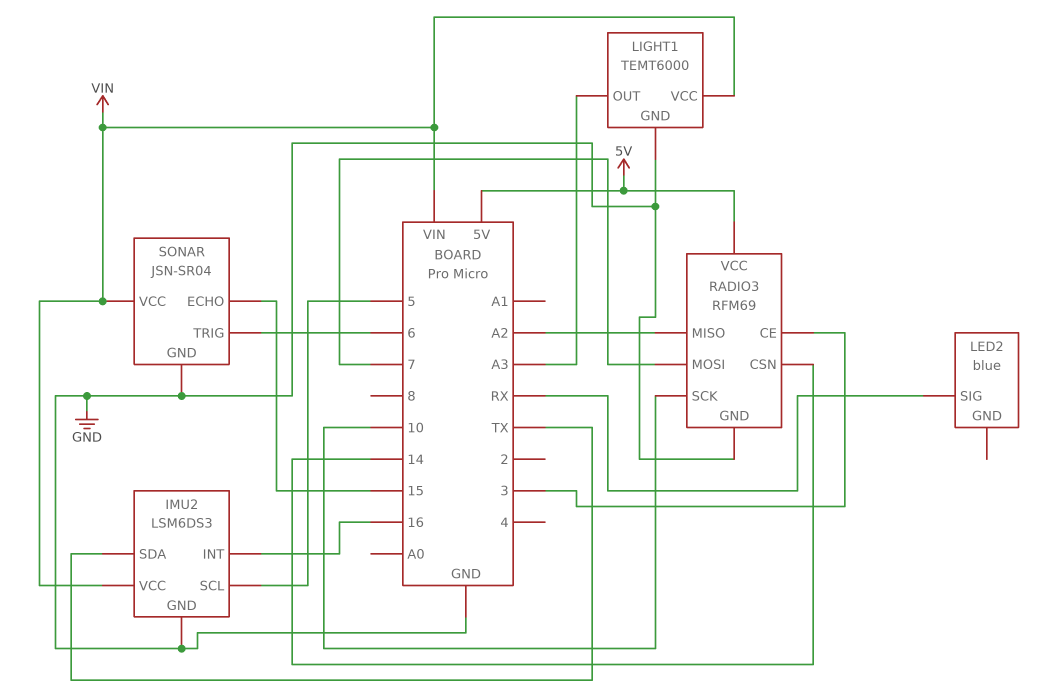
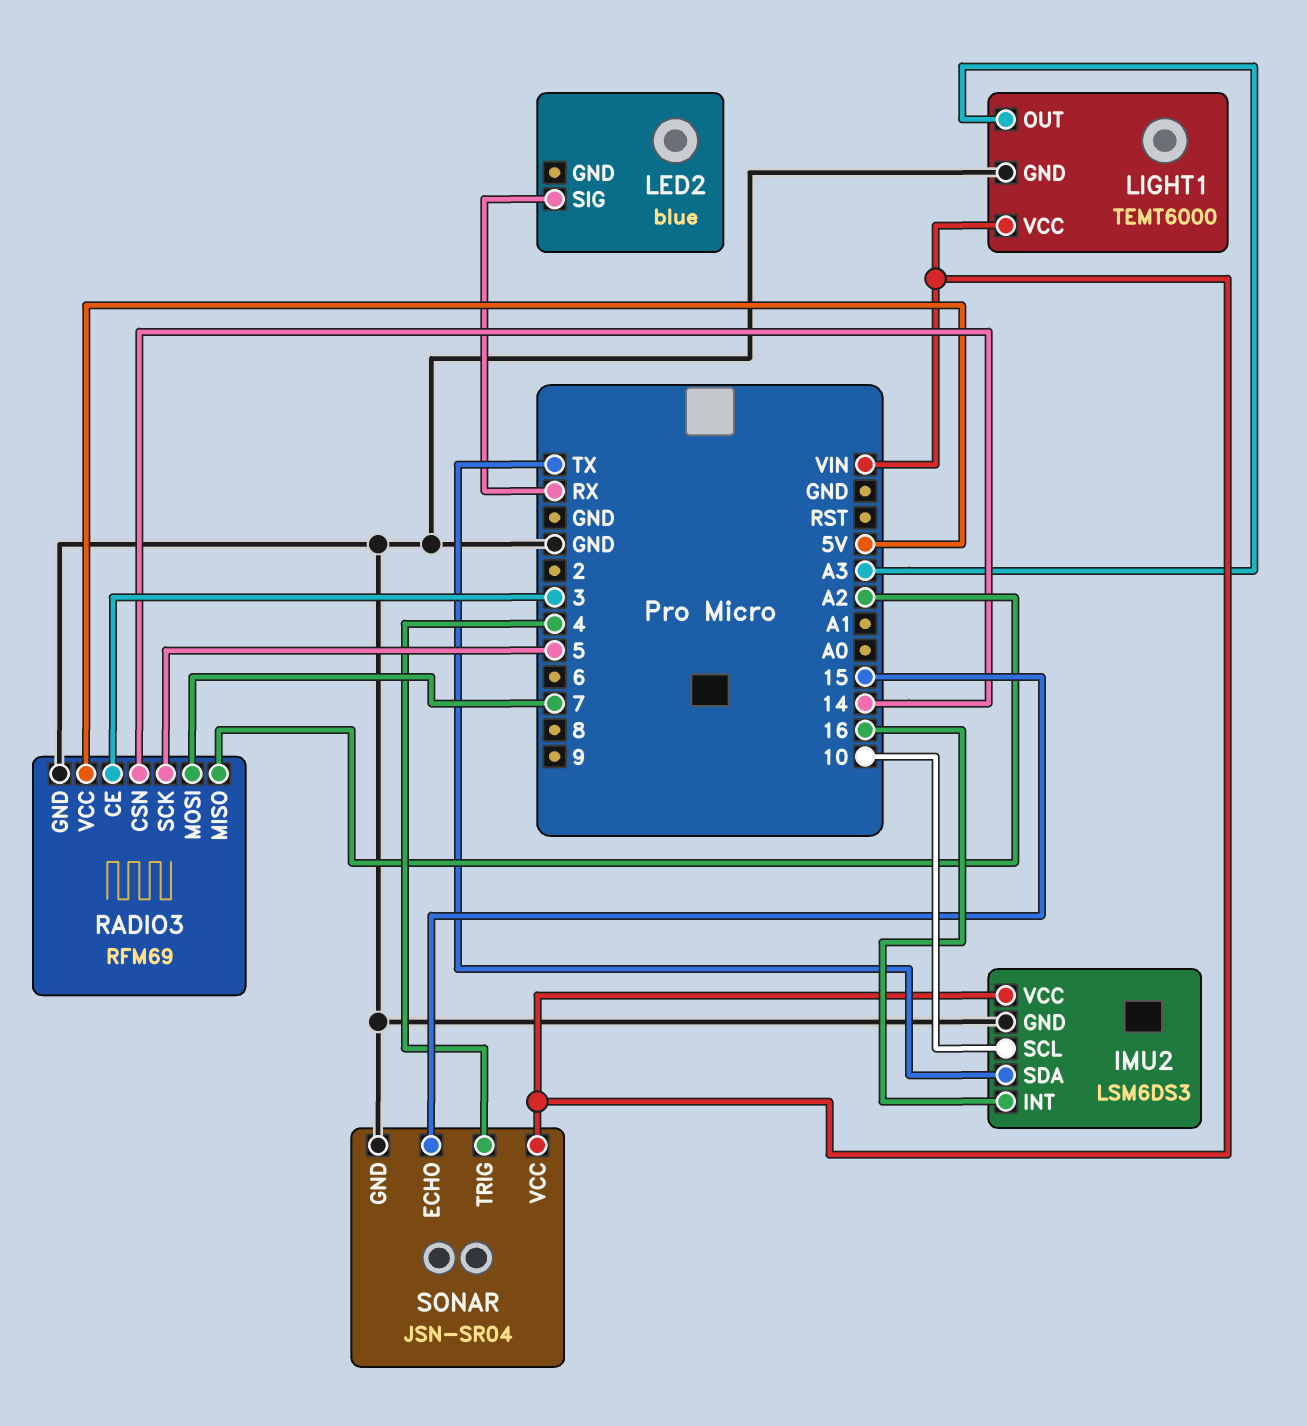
IMU2 pin SCL: 5 -> 10
RADIO3 pin SCK: 10 -> 5
SONAR pin TRIG: 6 -> 4

